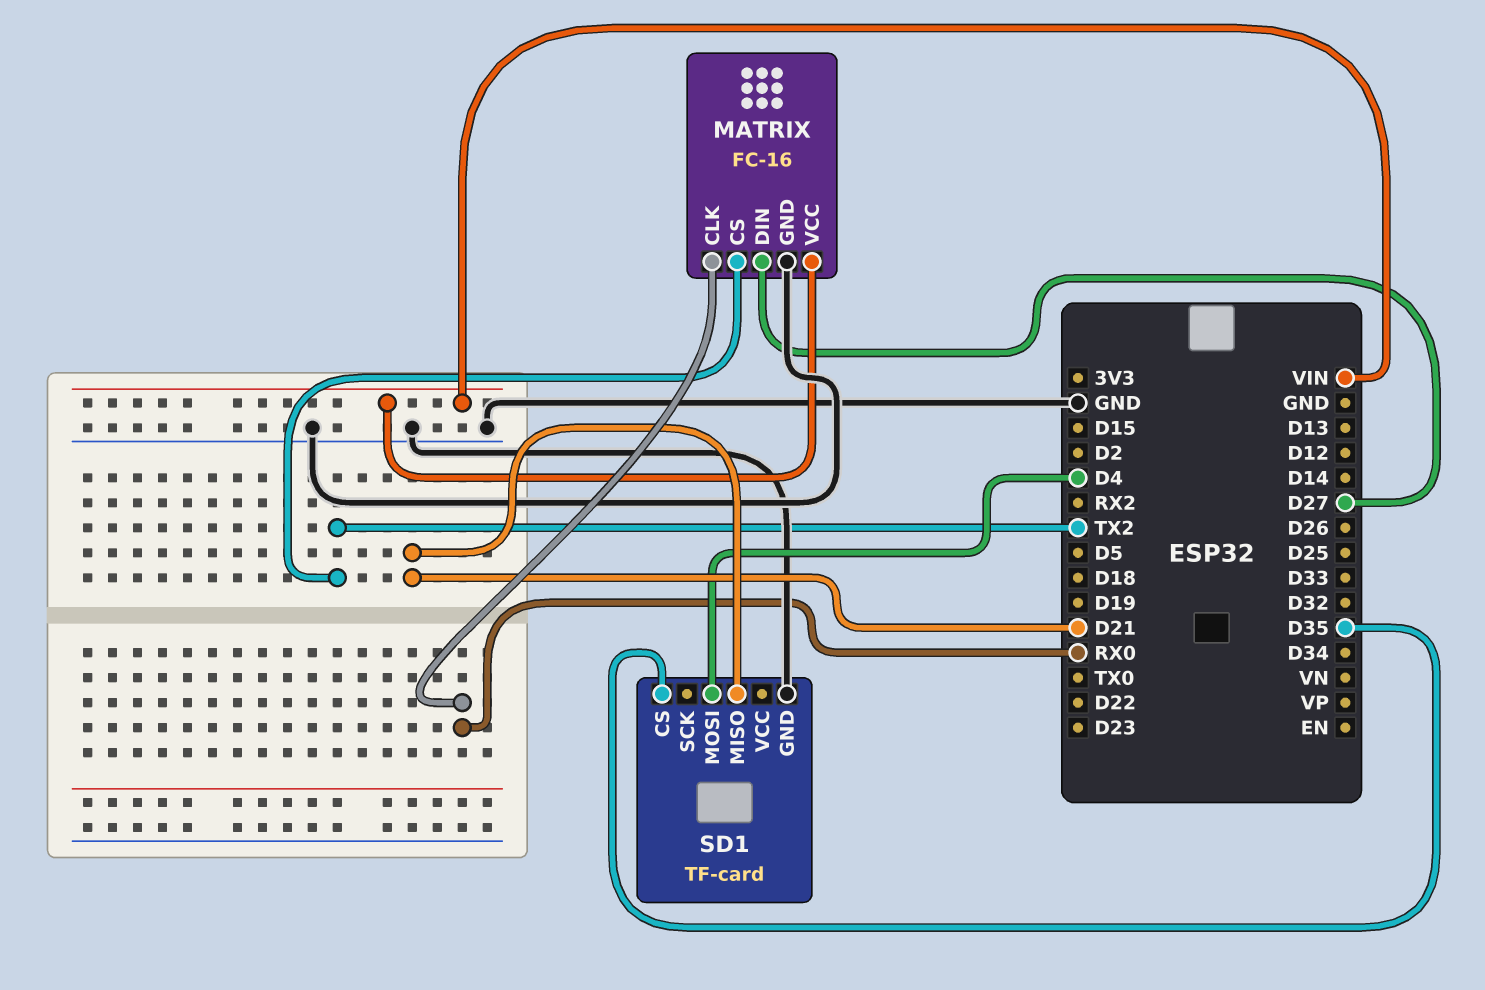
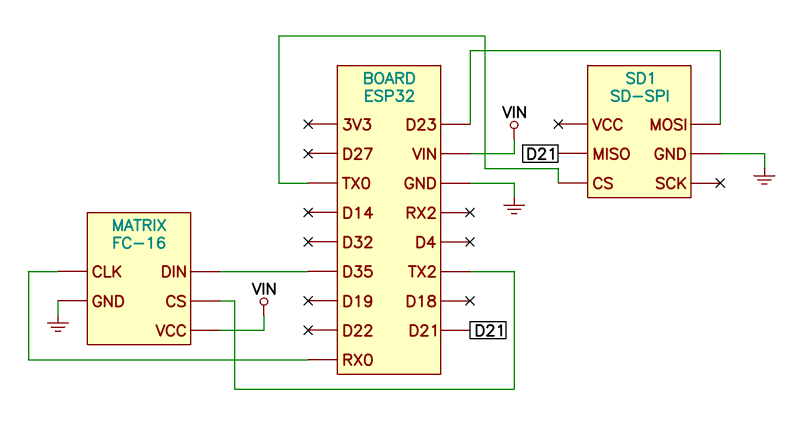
MATRIX pin DIN: D27 -> D35
SD1: TF-card -> SD-SPI
SD1 pin CS: D35 -> TX0
SD1 pin MOSI: D4 -> D23

